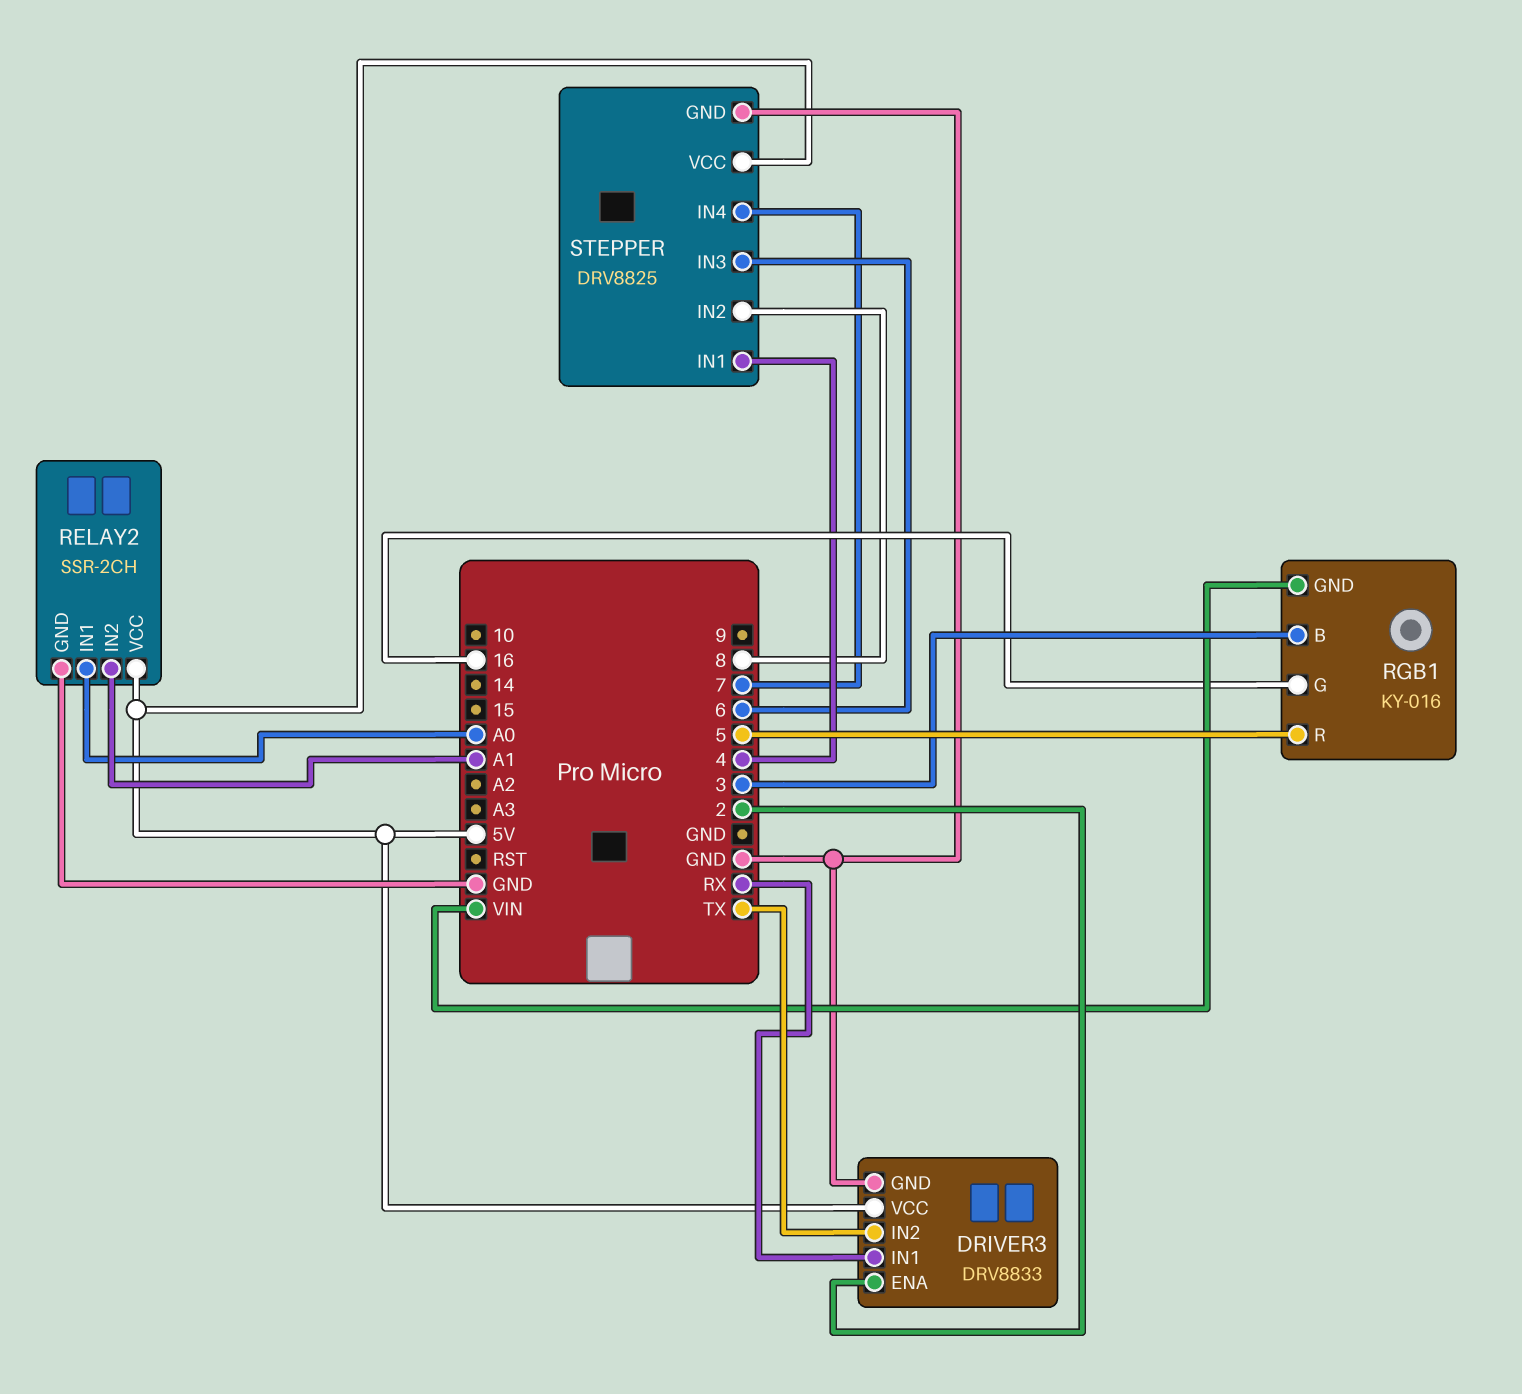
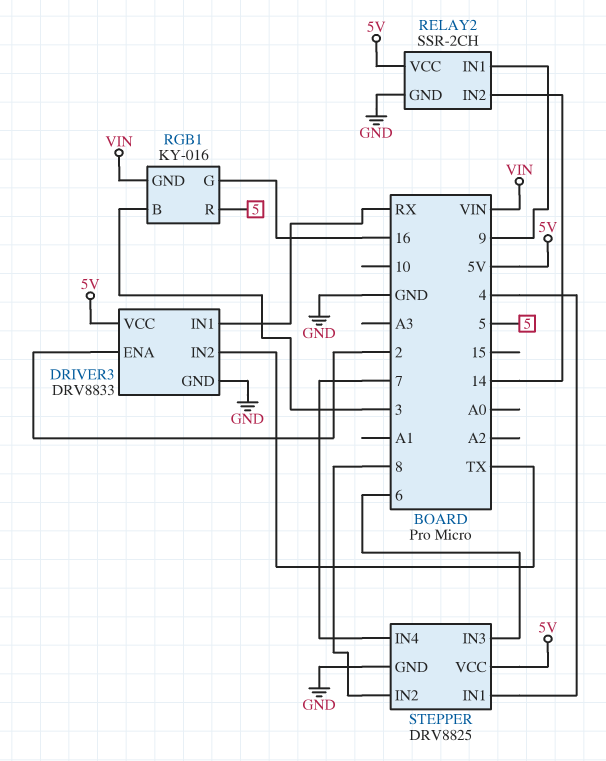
RELAY2 pin IN1: A0 -> 9
RELAY2 pin IN2: A1 -> 14

